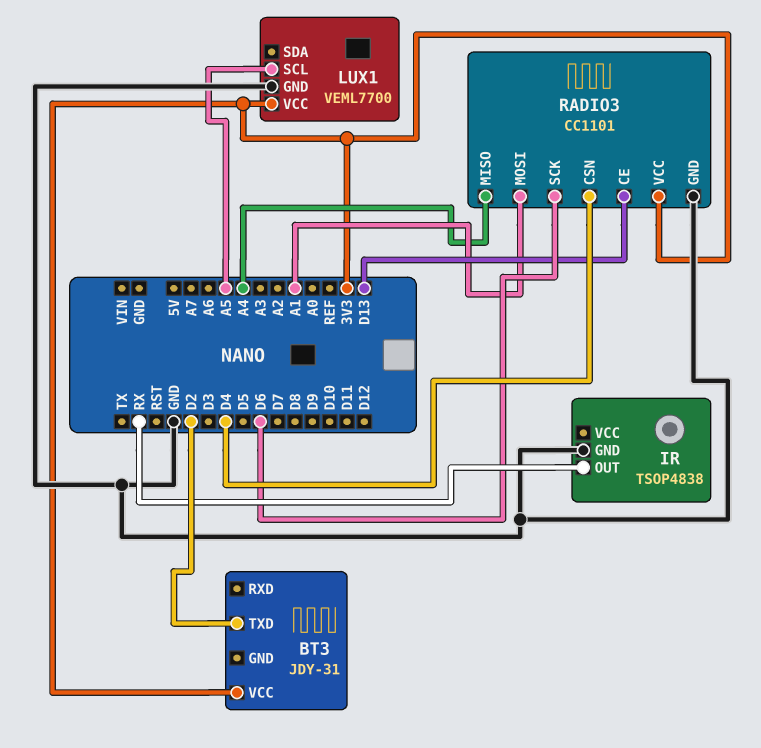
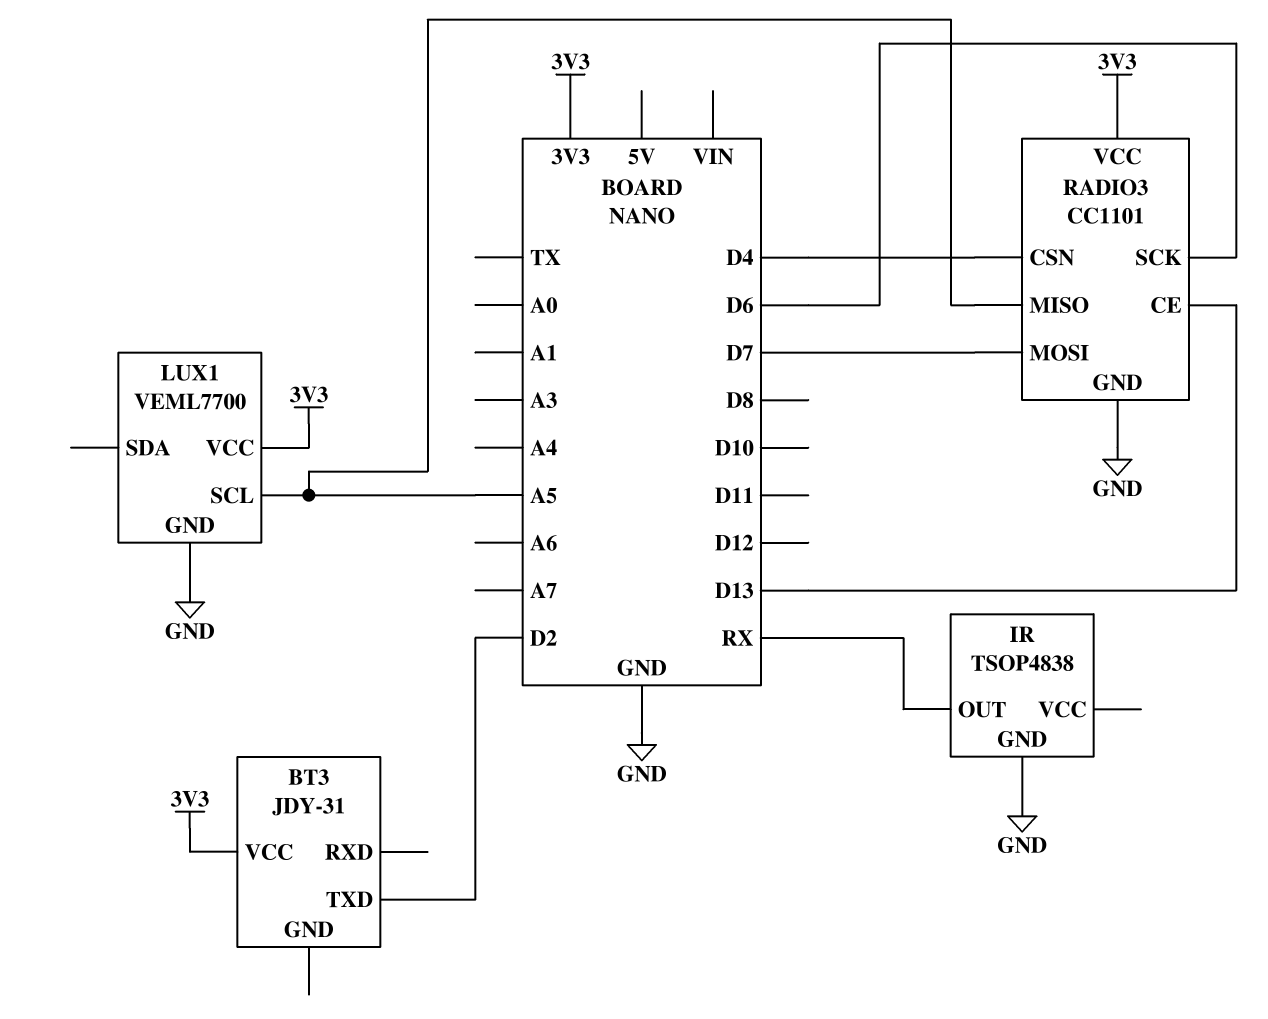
RADIO3 pin MISO: A4 -> A5
RADIO3 pin MOSI: A1 -> D7

